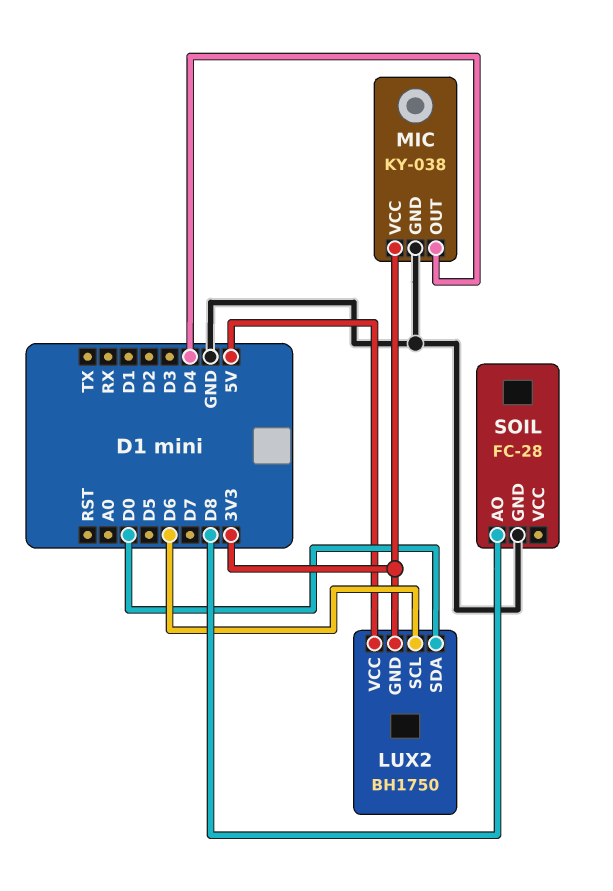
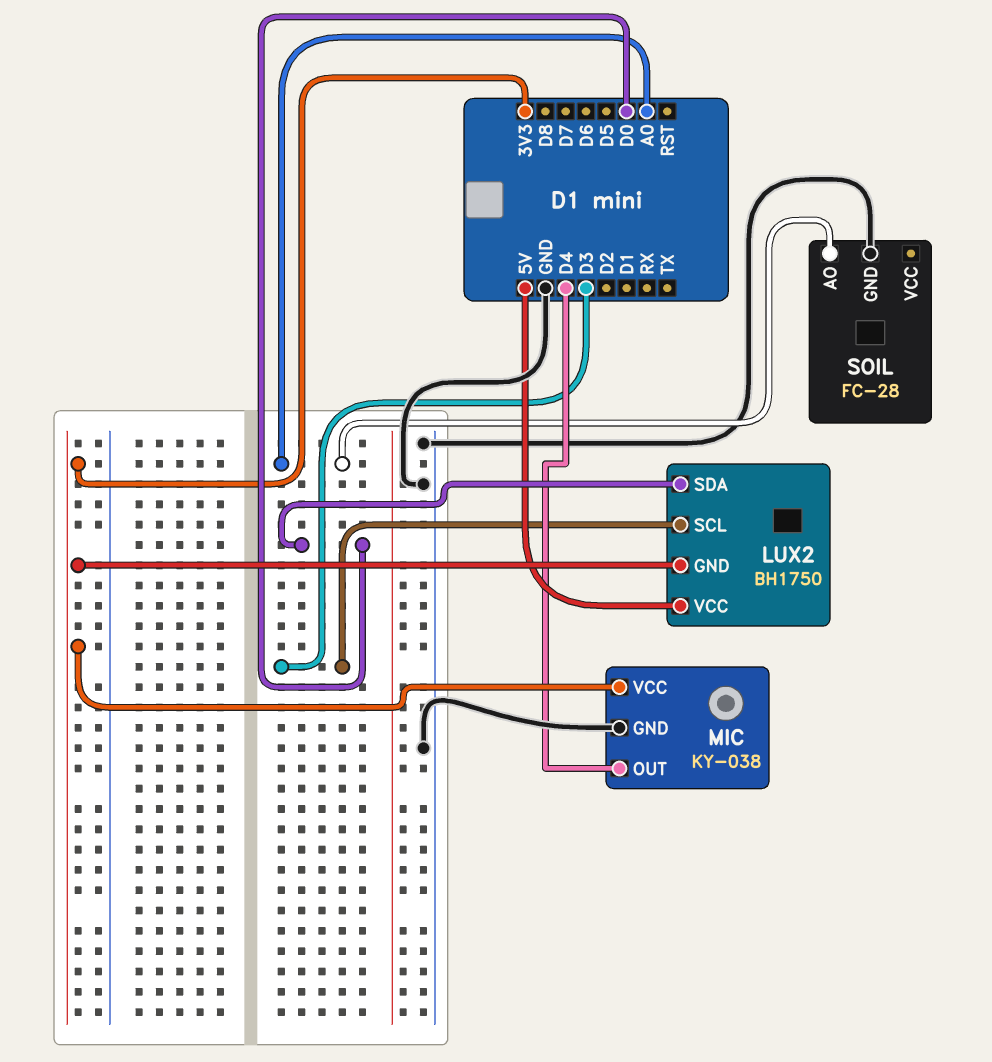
LUX2 pin SCL: D6 -> D3
SOIL pin AO: D8 -> A0

